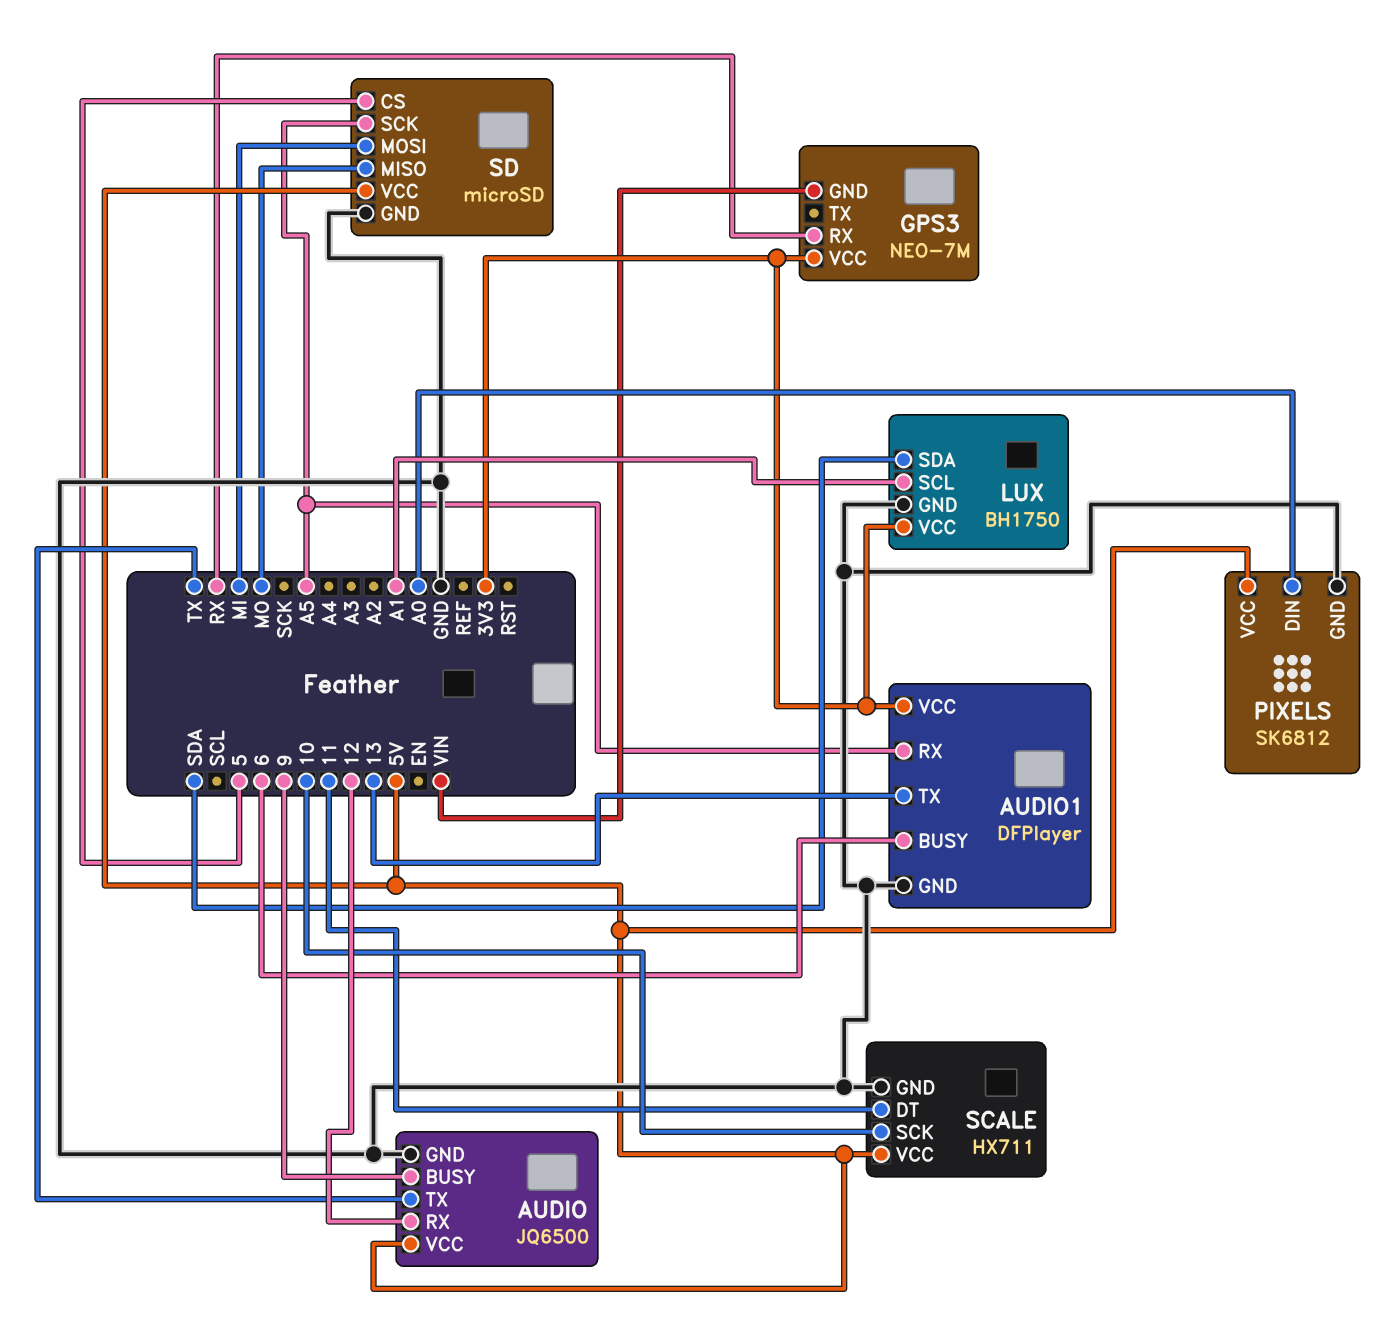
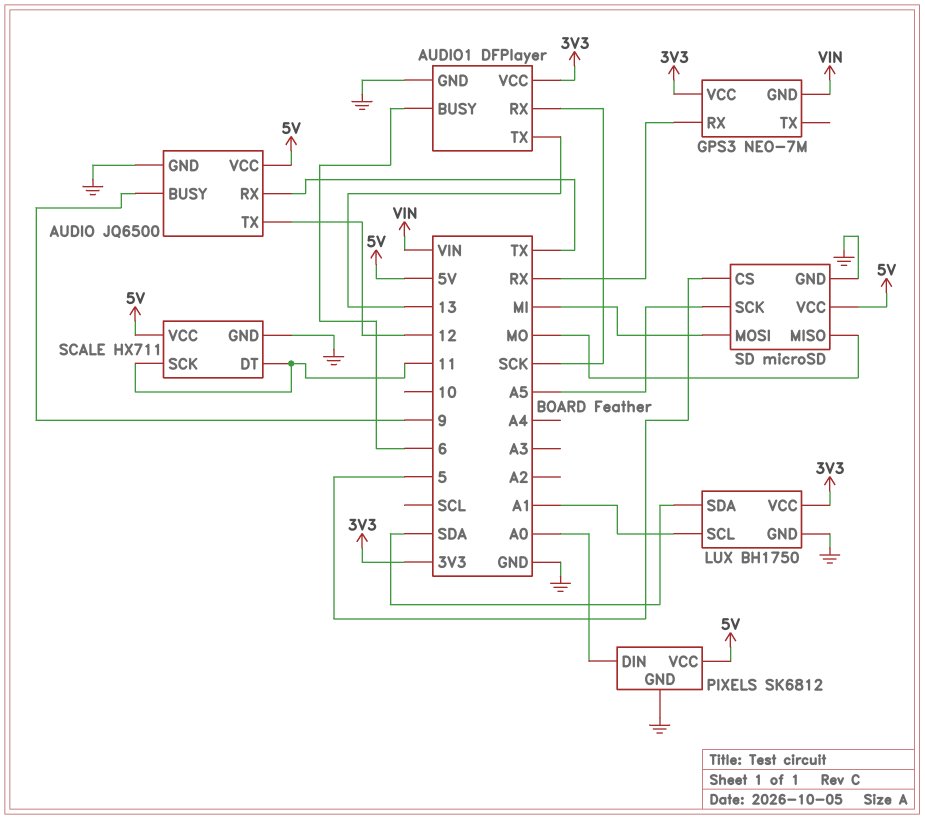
AUDIO pin RX: 12 -> TX
AUDIO pin TX: TX -> 12
AUDIO1 pin RX: A5 -> SCK
SCALE pin SCK: 10 -> 11

